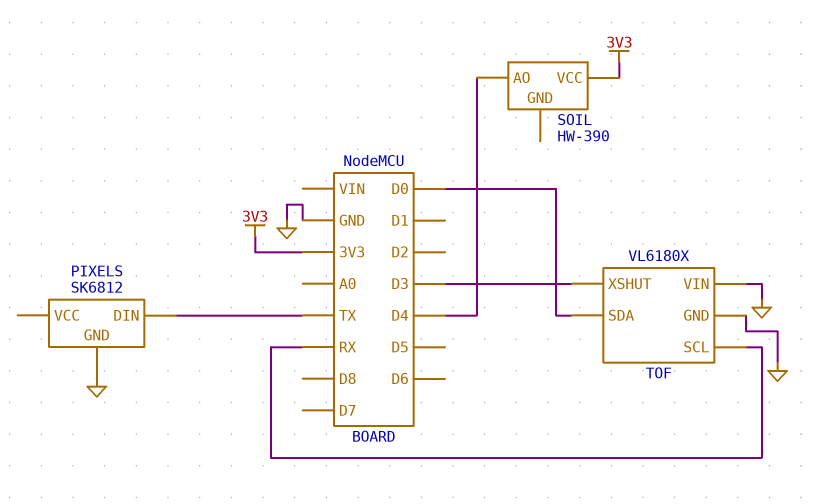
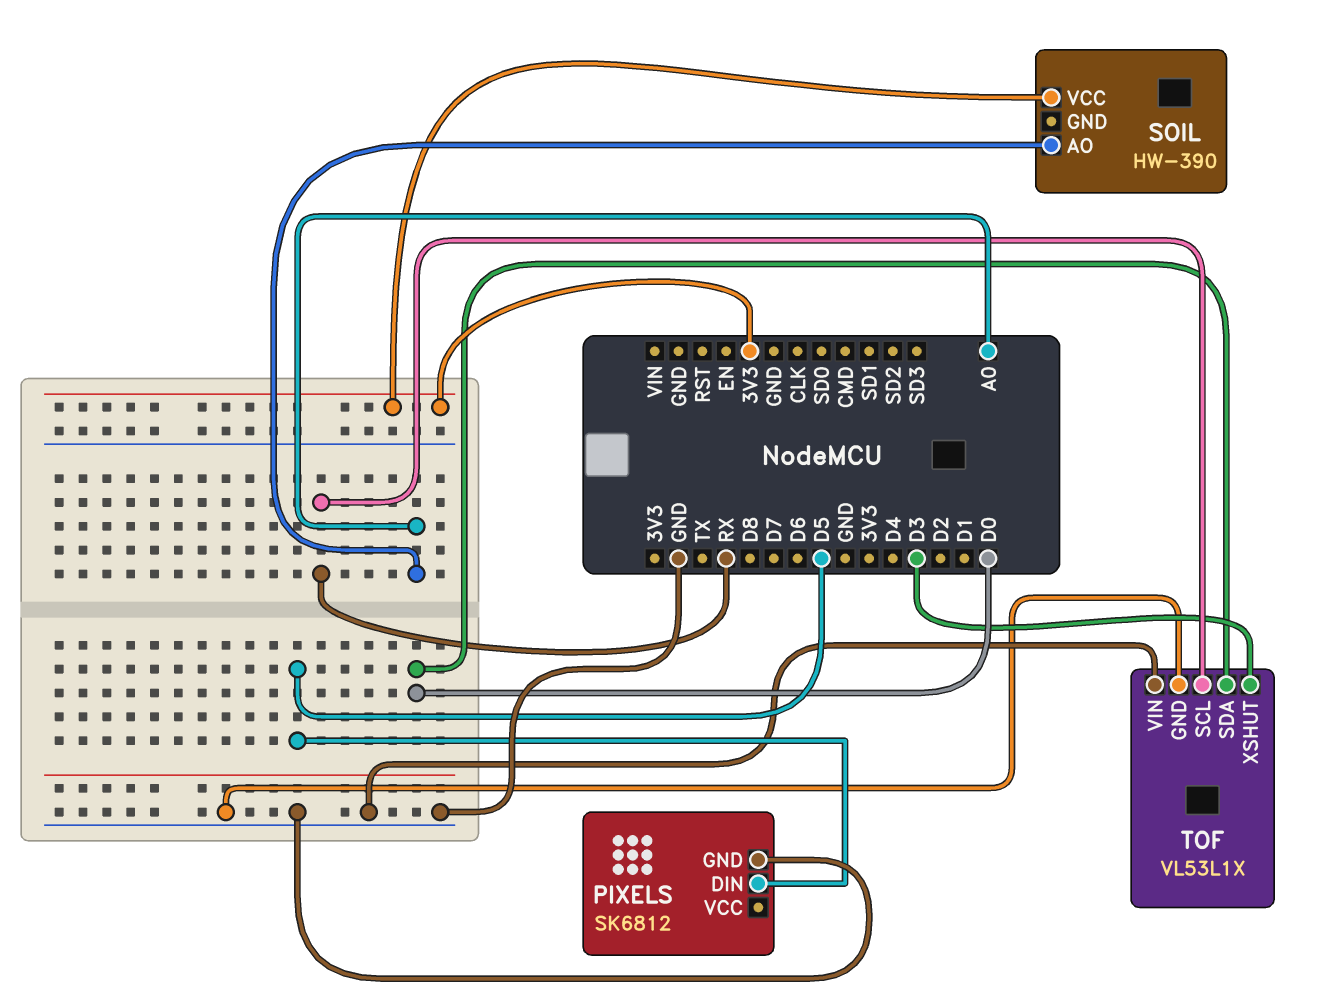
PIXELS pin DIN: TX -> D5
SOIL pin AO: D4 -> A0
TOF: VL6180X -> VL53L1X

